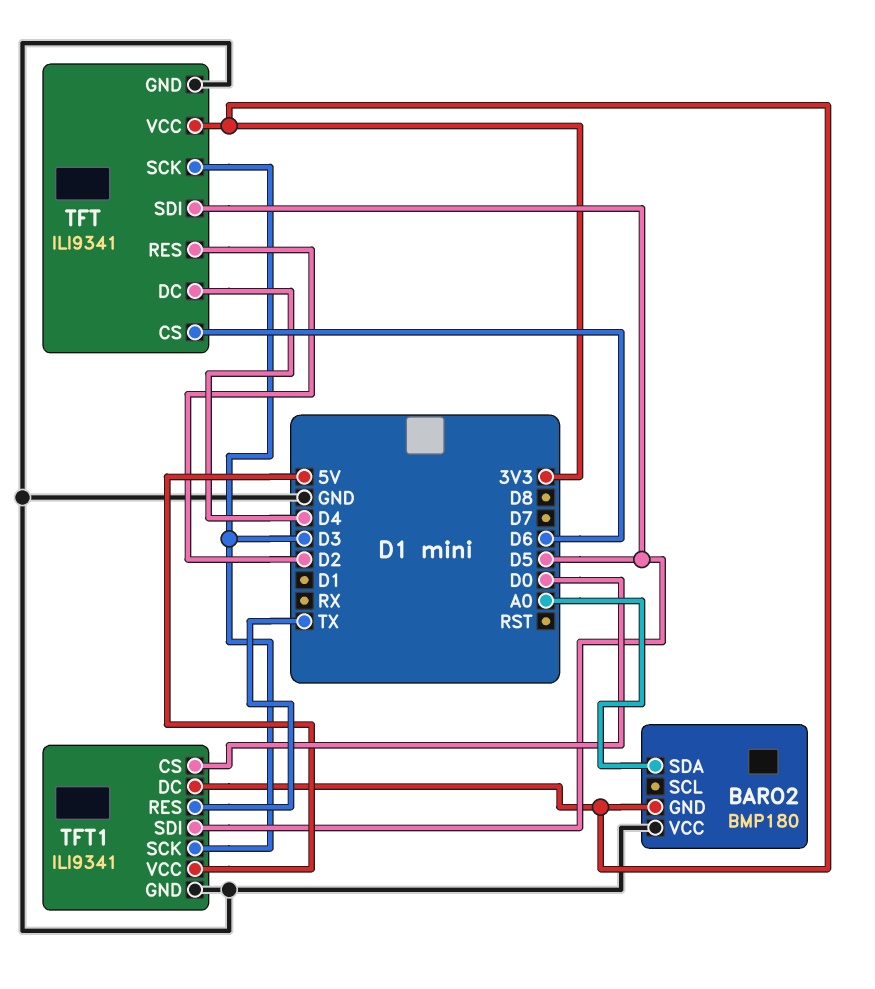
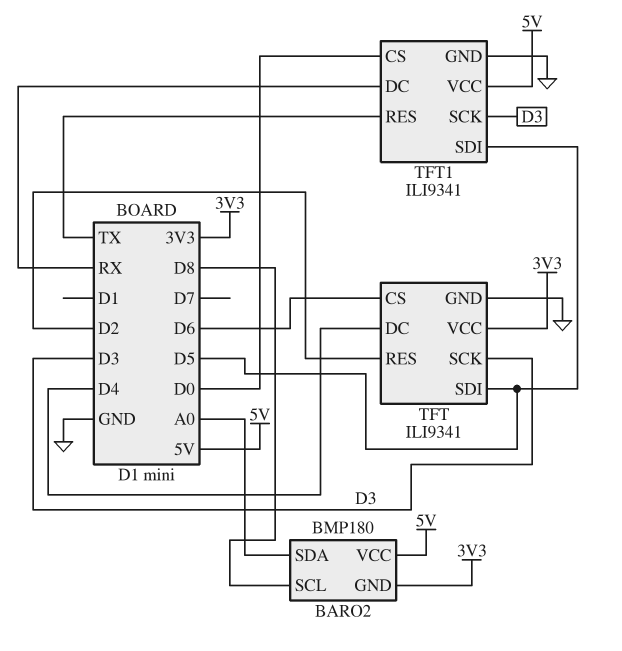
BARO2 pin SCL: none -> D8
BARO2 pin VCC: GND -> 5V
TFT1 pin DC: 3V3 -> RX

